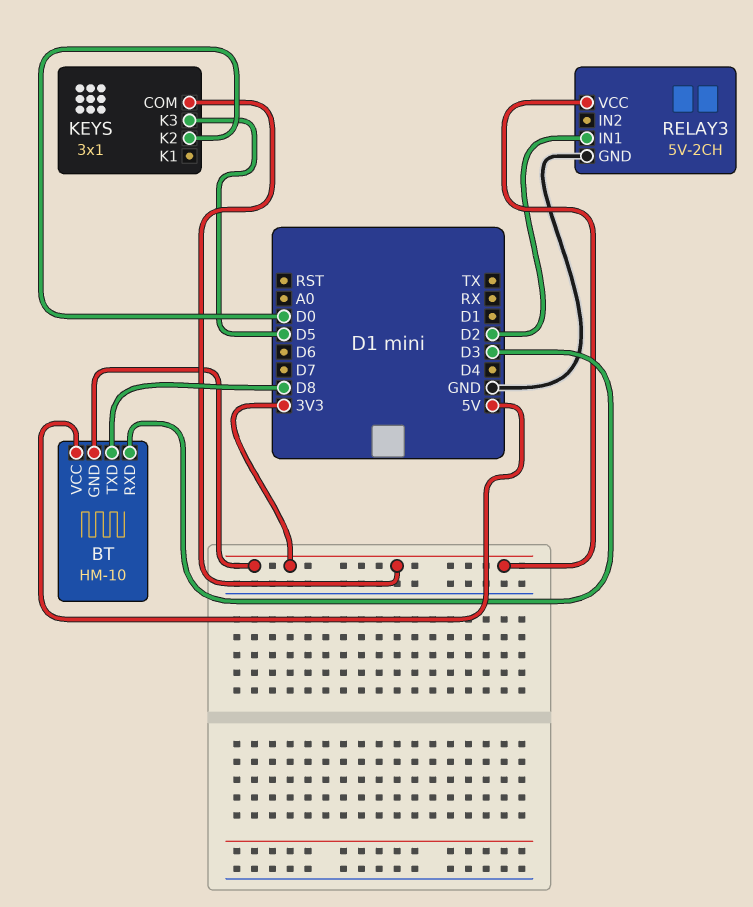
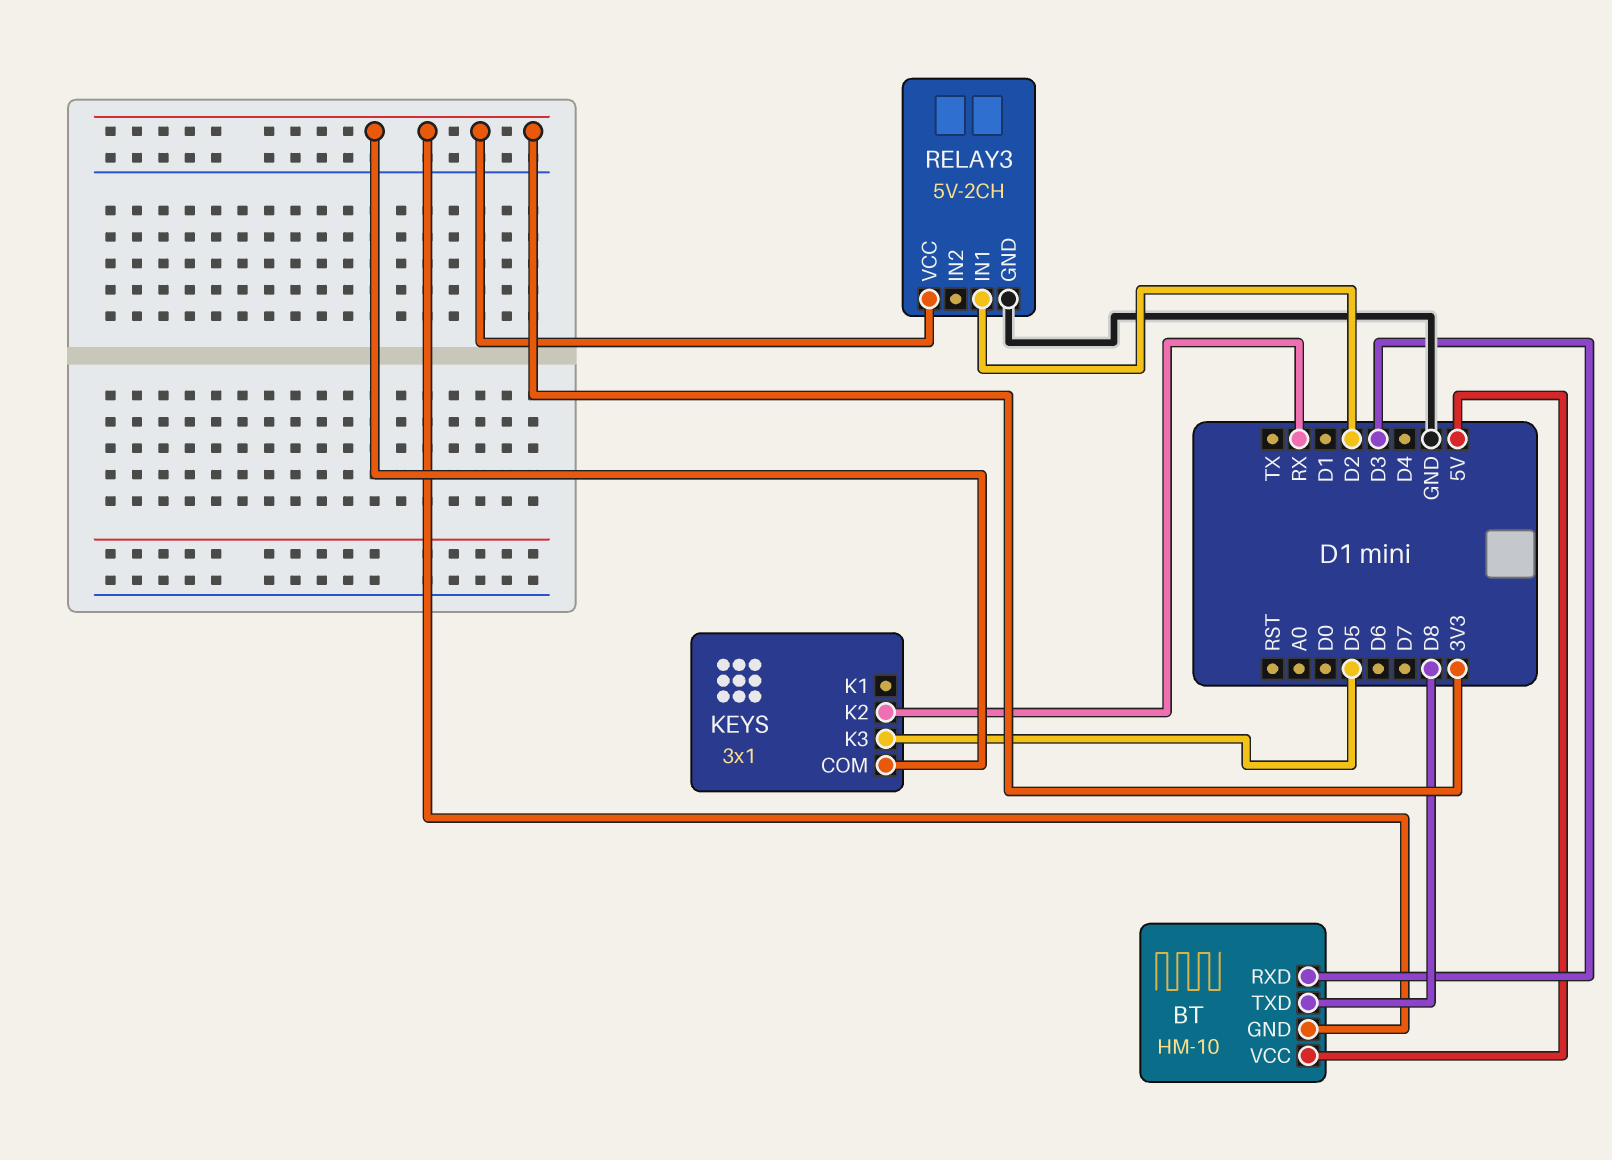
KEYS pin K2: D0 -> RX

